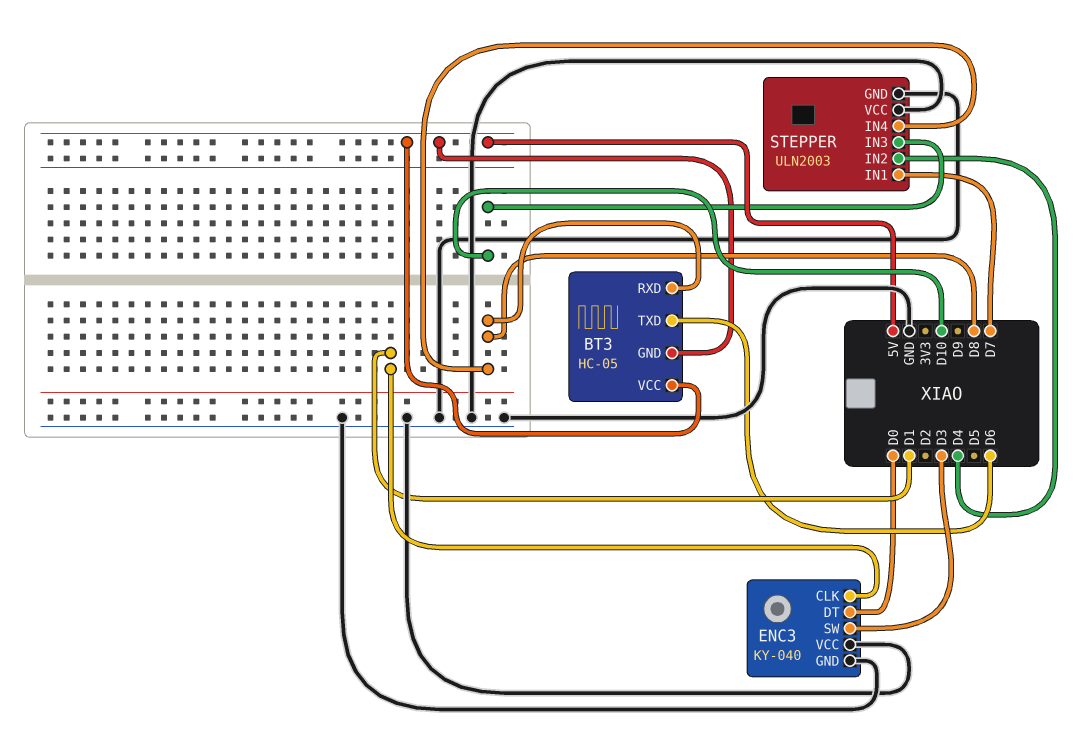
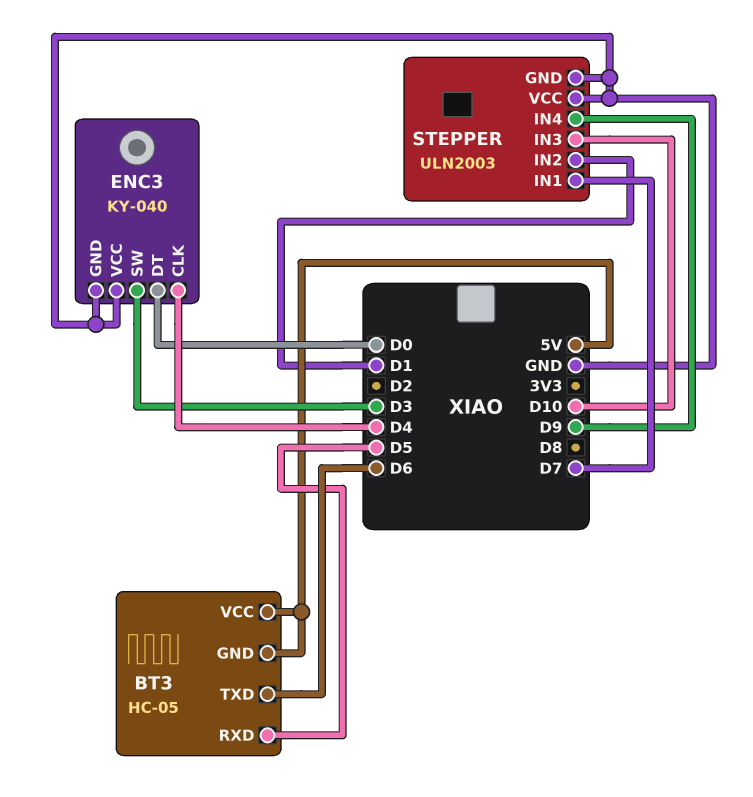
BT3 pin RXD: D8 -> D5
ENC3 pin CLK: D1 -> D4
STEPPER pin IN2: D4 -> D1
STEPPER pin IN4: D8 -> D9

